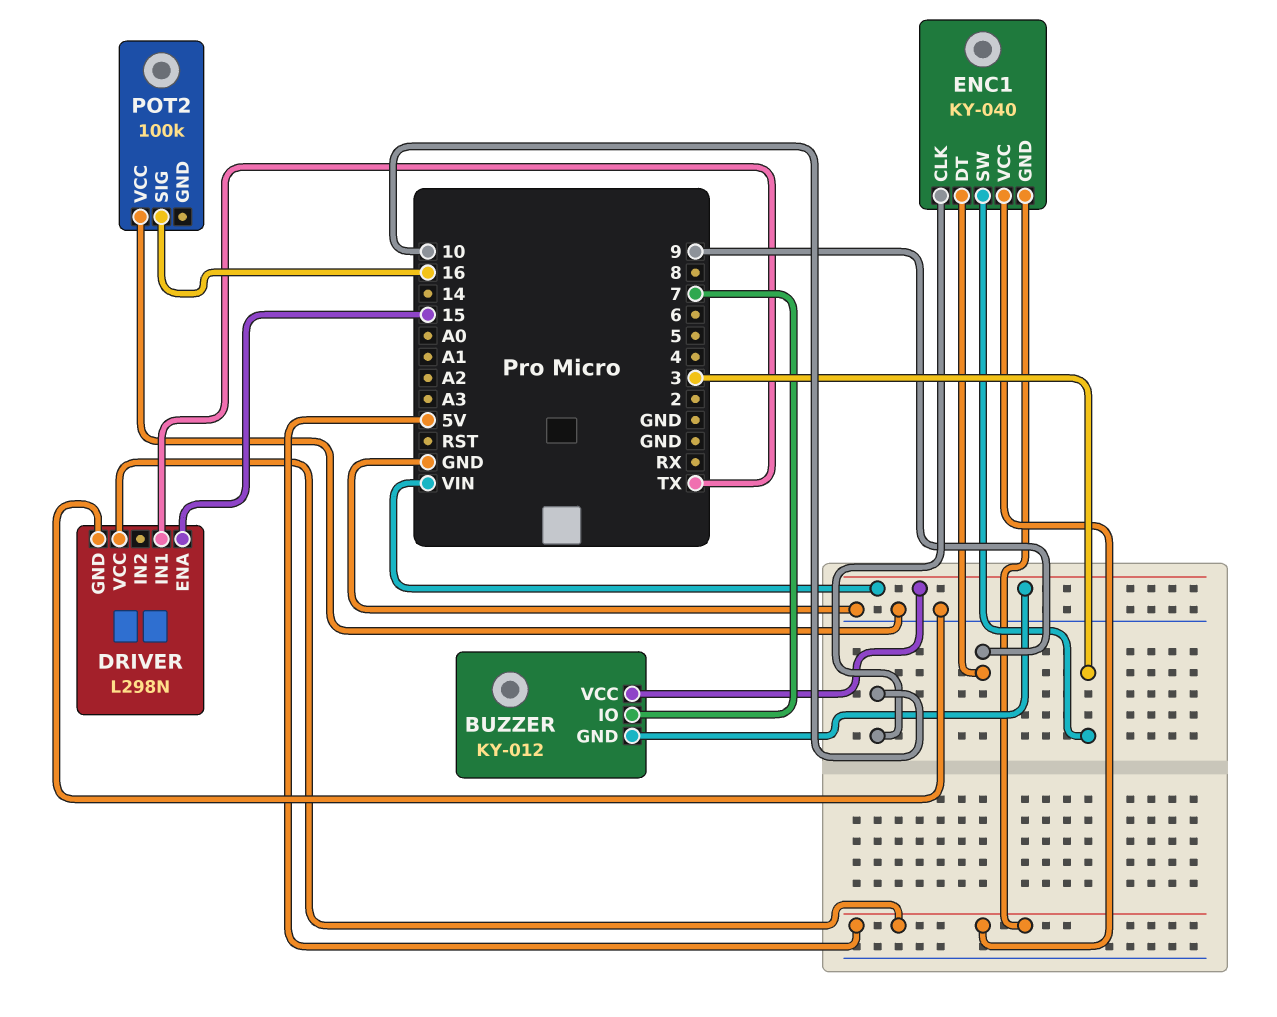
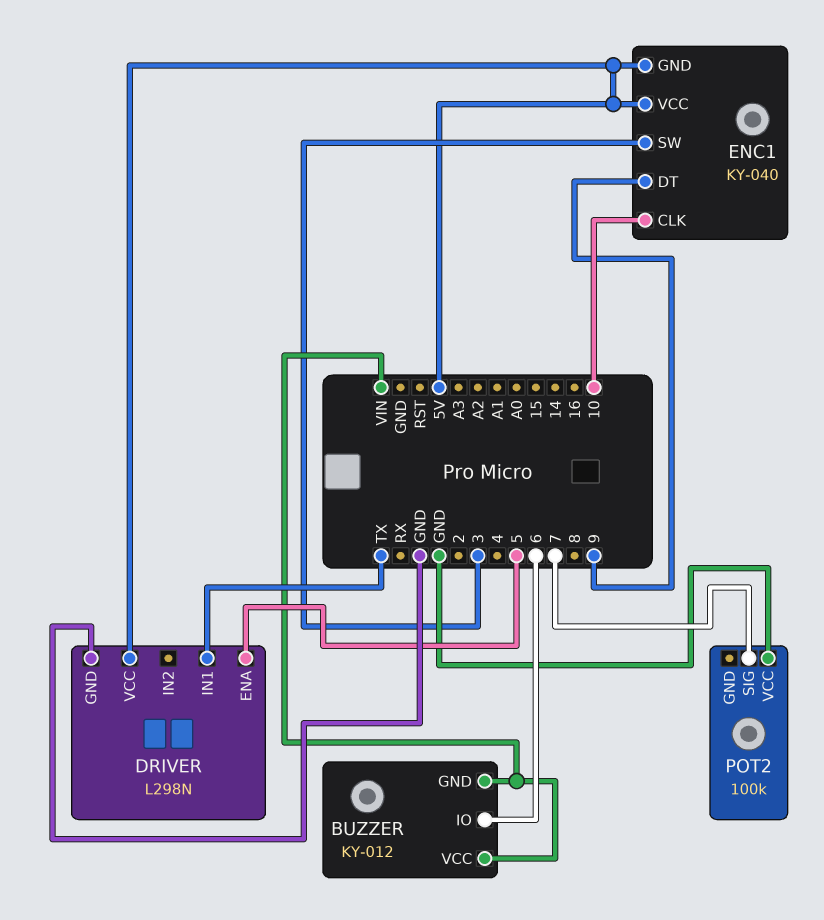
BUZZER pin IO: 7 -> 6
DRIVER pin ENA: 15 -> 5
POT2 pin SIG: 16 -> 7

